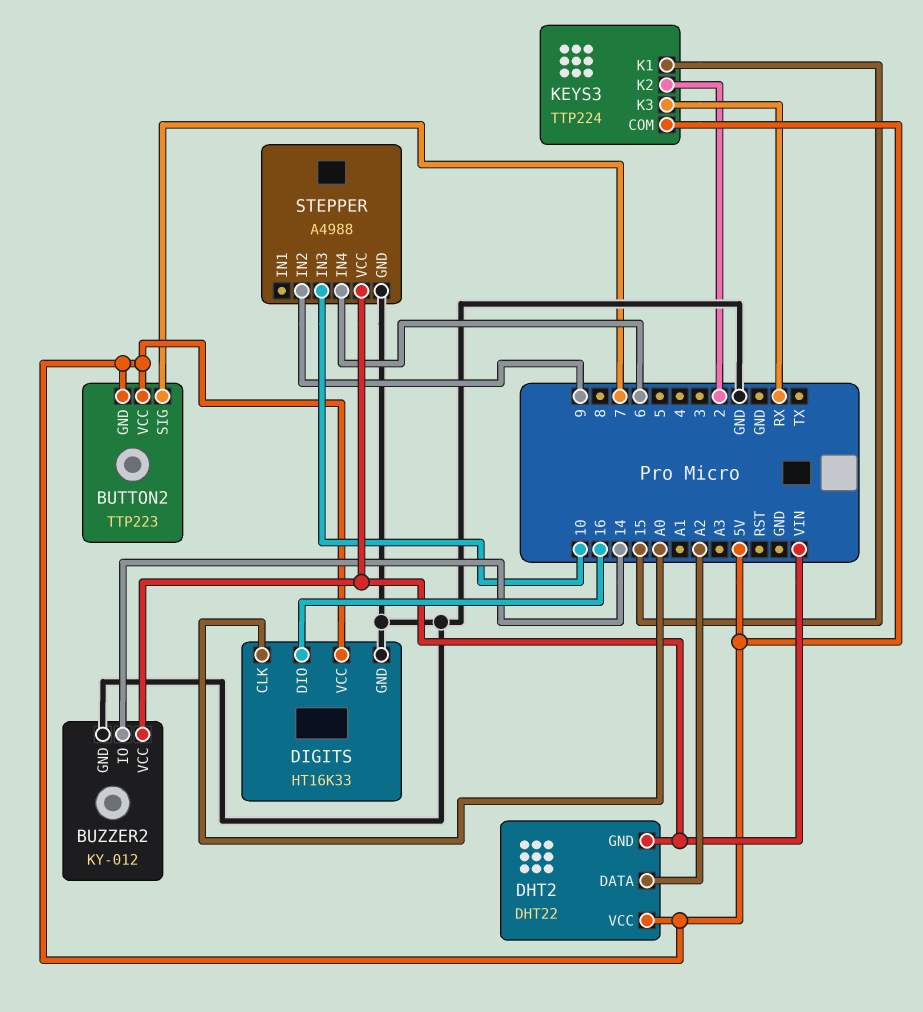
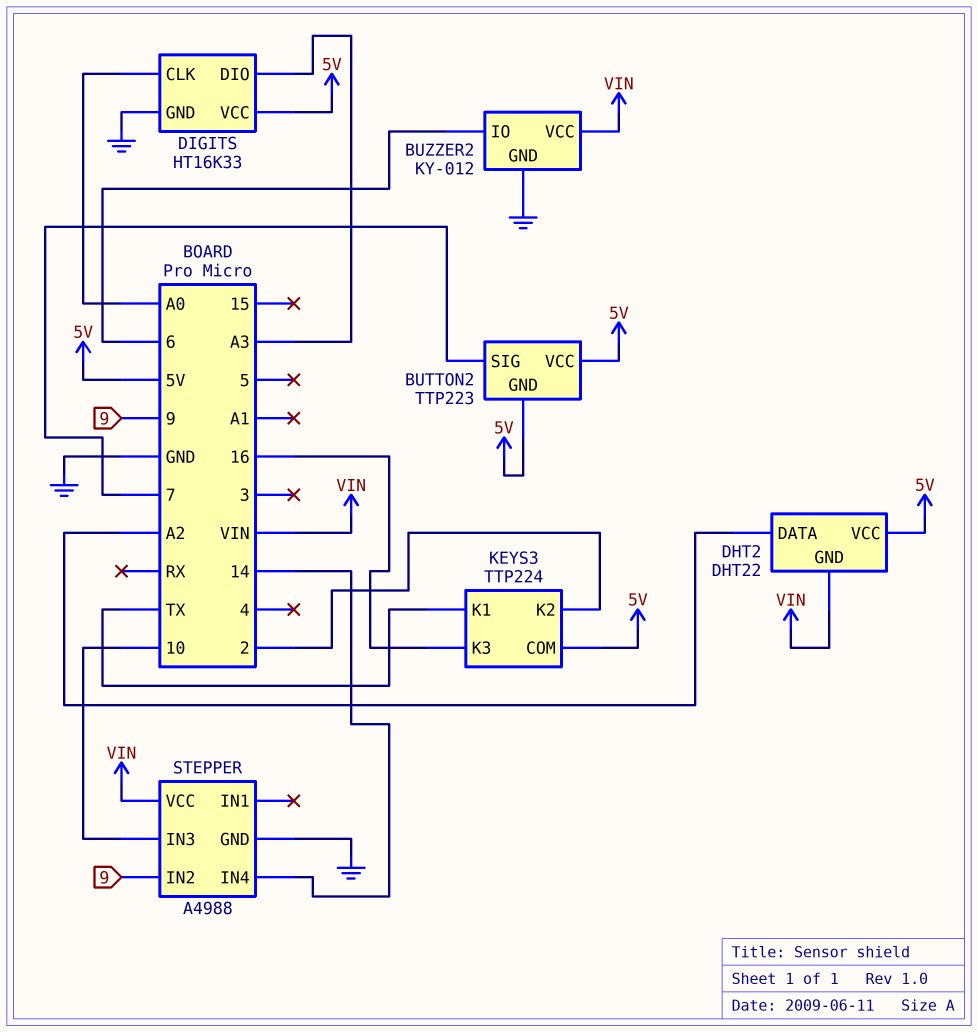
BUZZER2 pin IO: 14 -> 6
DIGITS pin DIO: 16 -> A3
KEYS3 pin K1: 15 -> TX
KEYS3 pin K3: RX -> 16
STEPPER pin IN4: 6 -> 14

